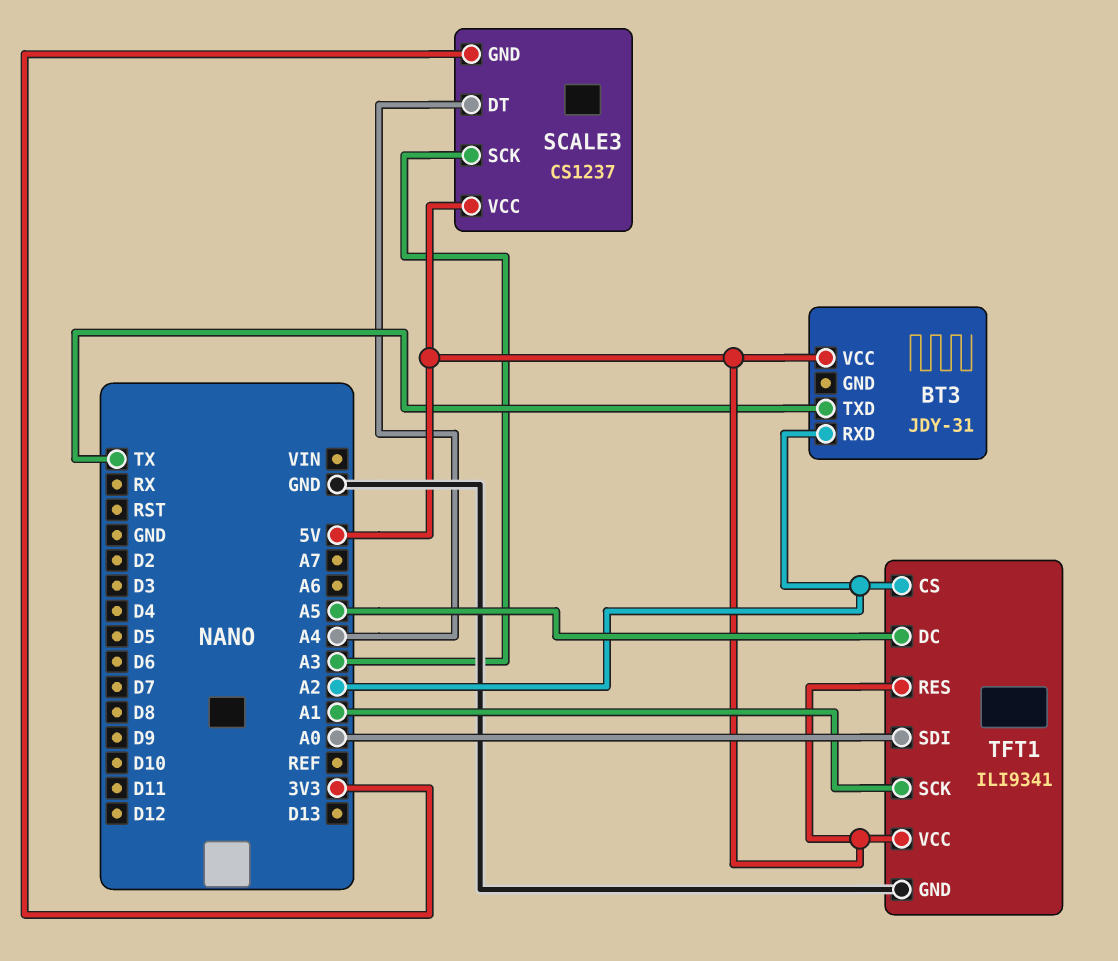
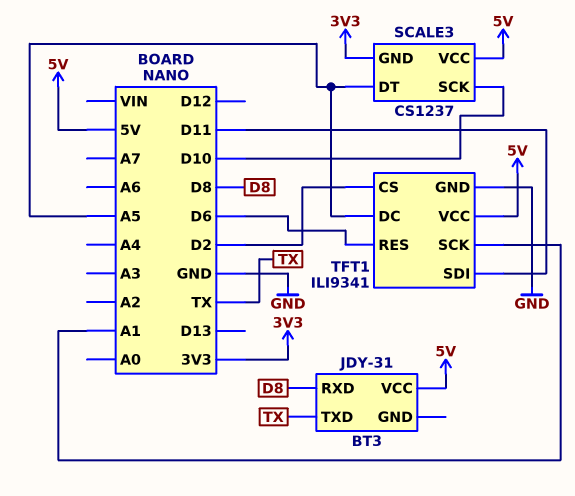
BT3 pin RXD: A2 -> D8
SCALE3 pin DT: A4 -> A5
SCALE3 pin SCK: A3 -> D10
TFT1 pin CS: A2 -> D2
TFT1 pin RES: 5V -> D6
TFT1 pin SDI: A0 -> D11

